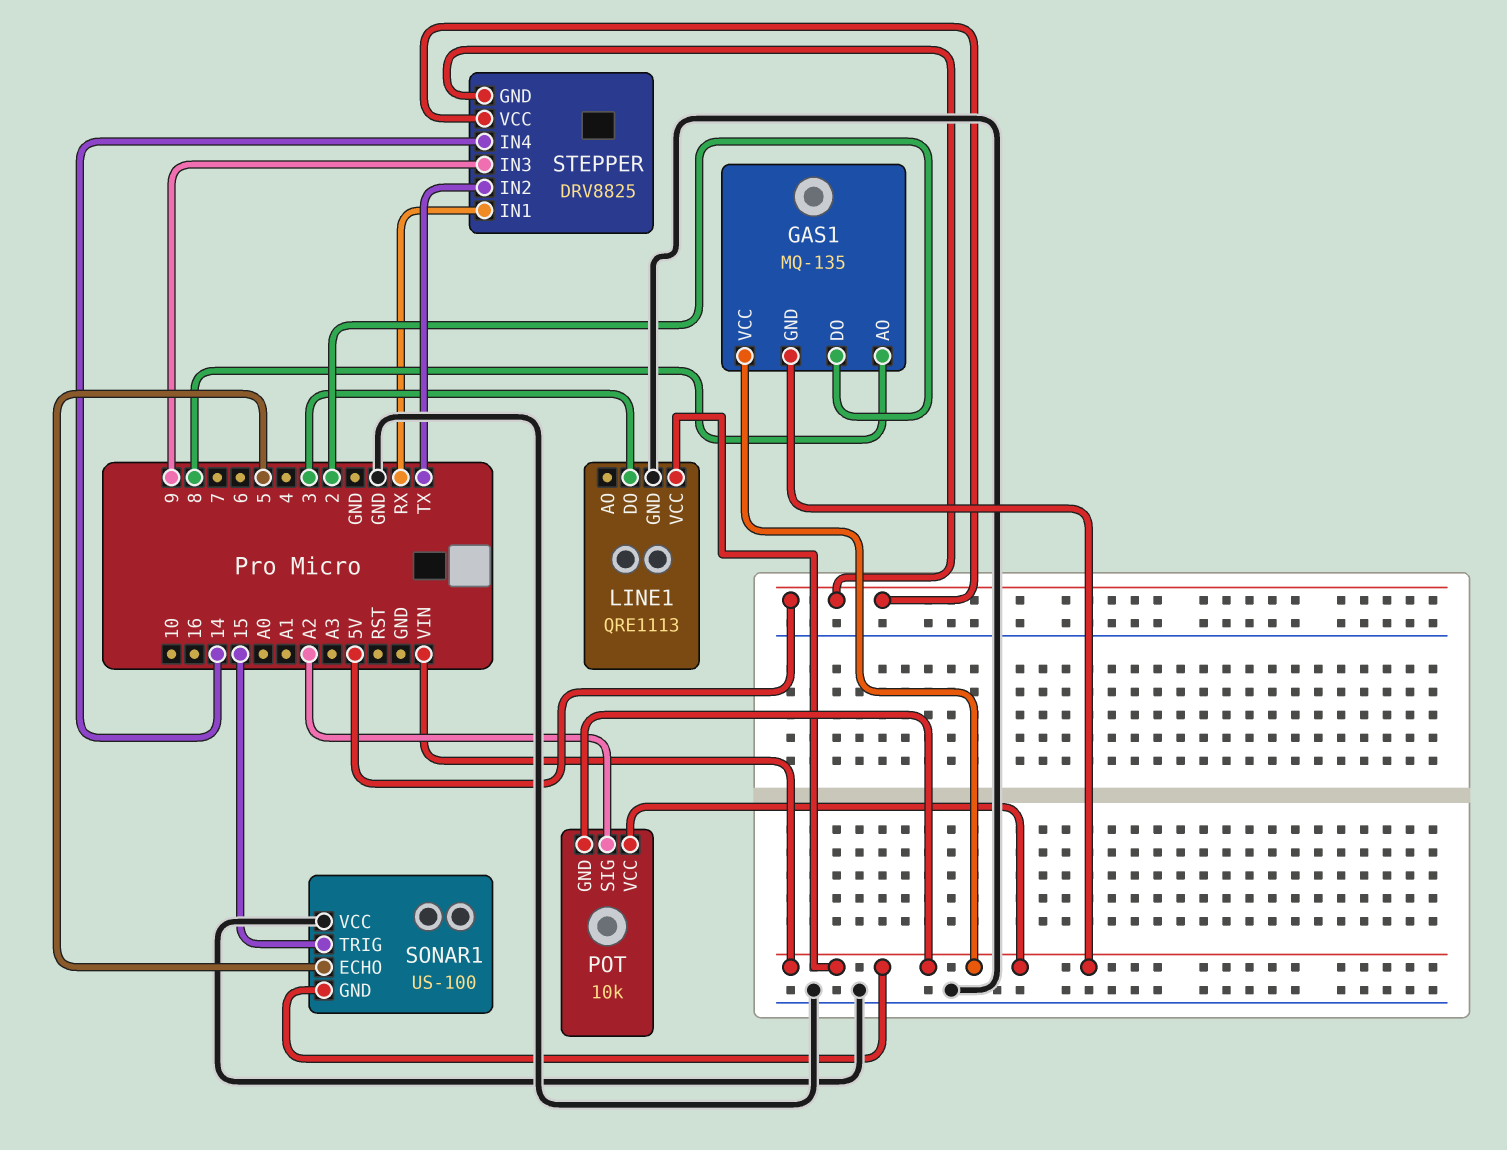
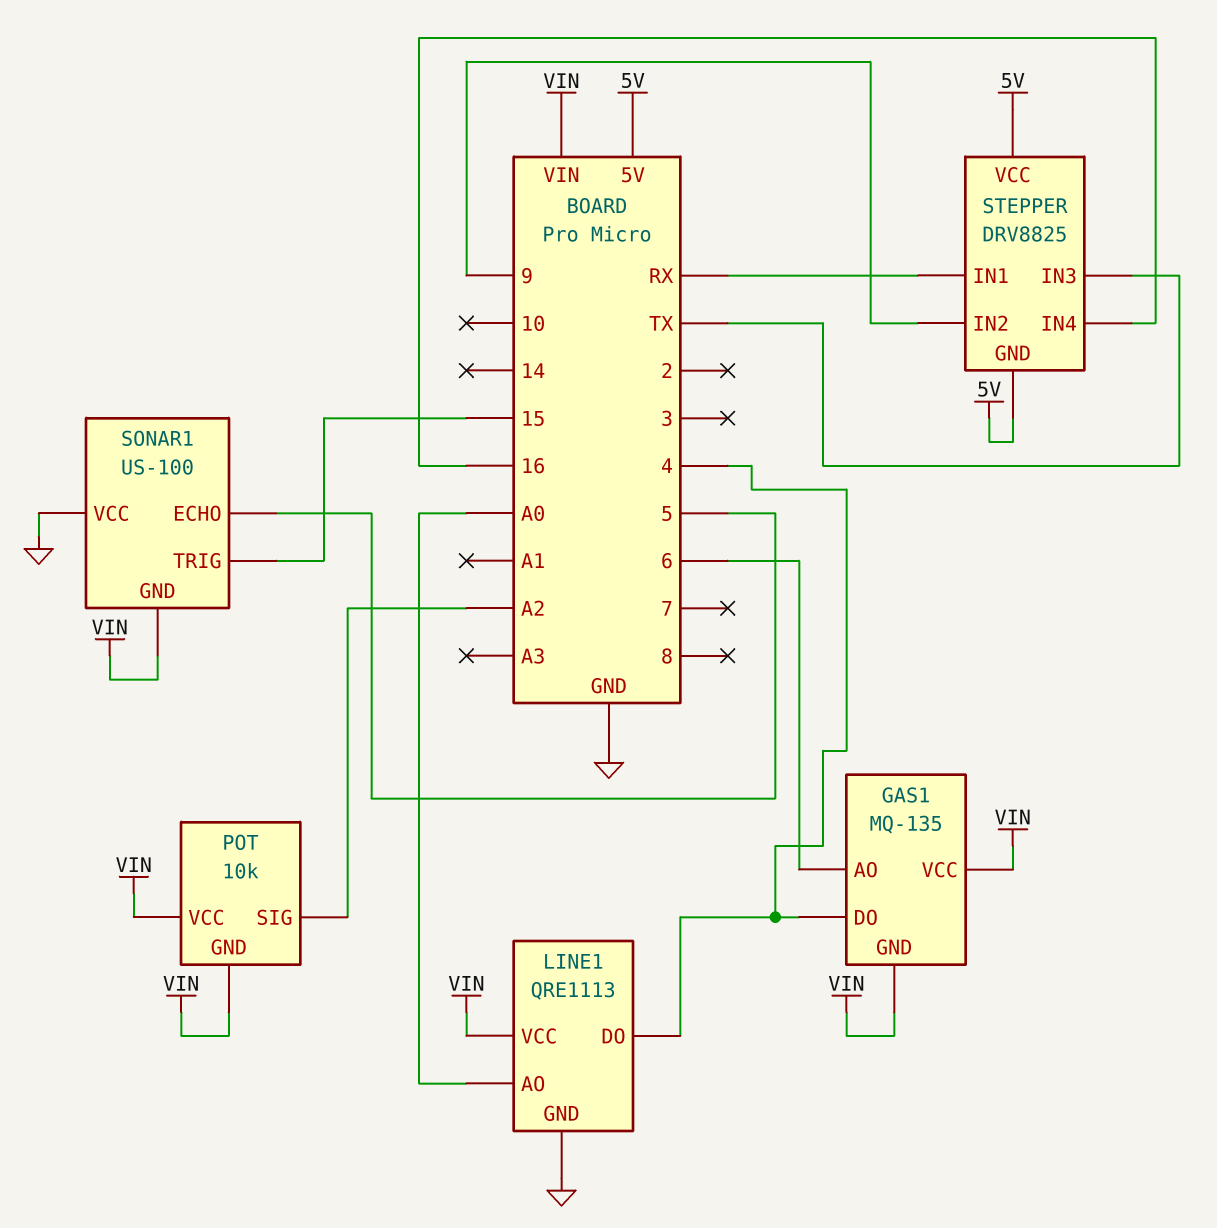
GAS1 pin AO: 8 -> 6
GAS1 pin DO: 2 -> 4
LINE1 pin AO: none -> A0
LINE1 pin DO: 3 -> 4
STEPPER pin IN2: TX -> 9
STEPPER pin IN3: 9 -> TX
STEPPER pin IN4: 14 -> 16

